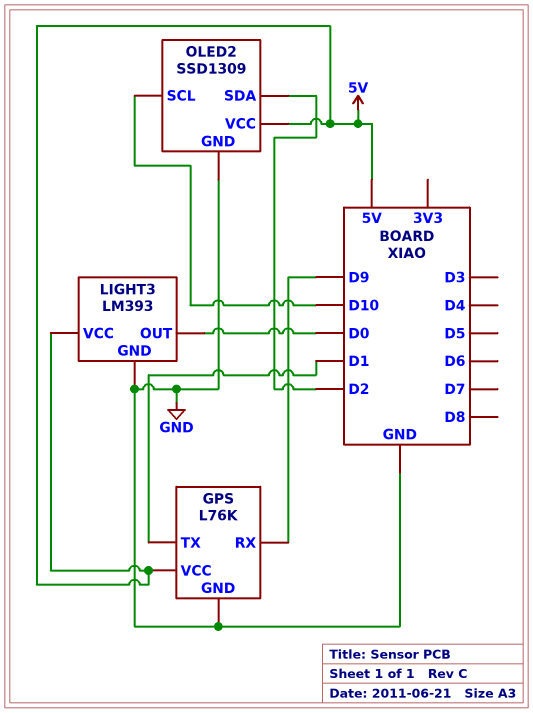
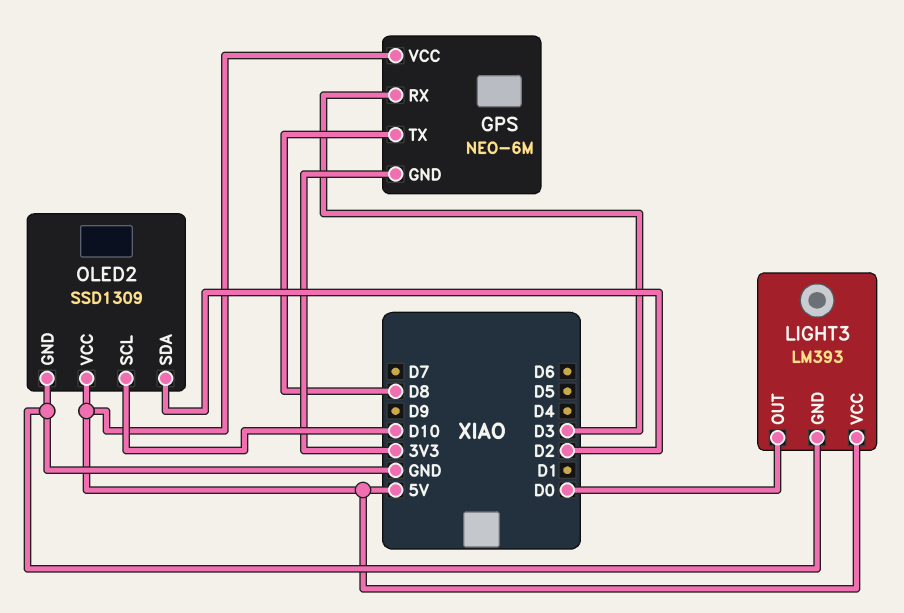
GPS: L76K -> NEO-6M
GPS pin GND: GND -> 3V3
GPS pin RX: D9 -> D3
GPS pin TX: D1 -> D8

